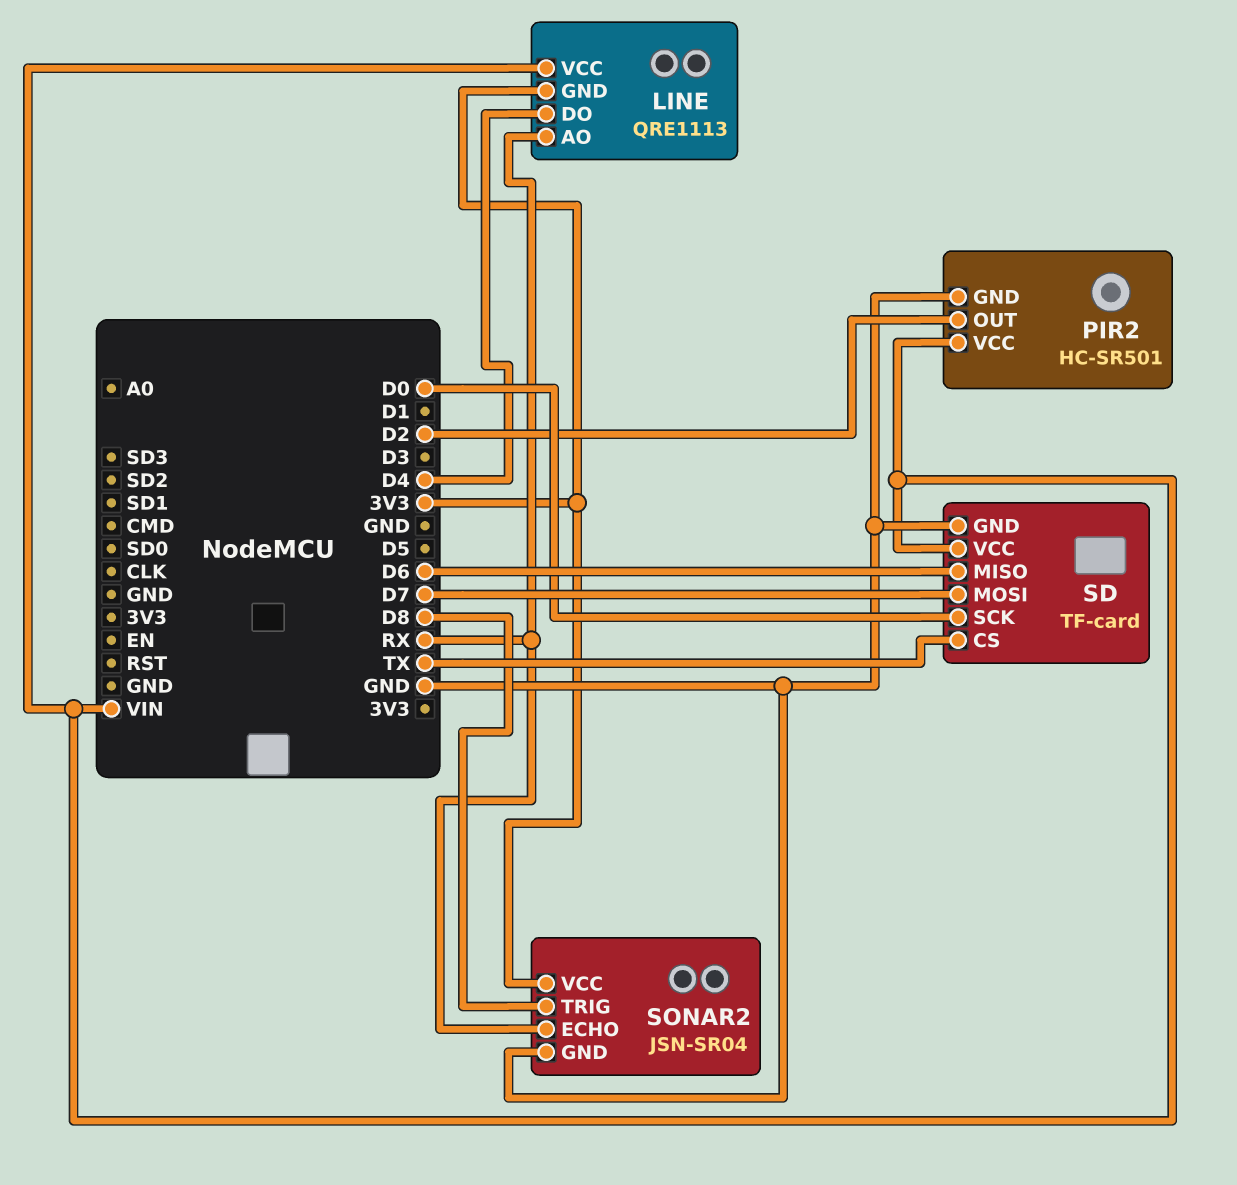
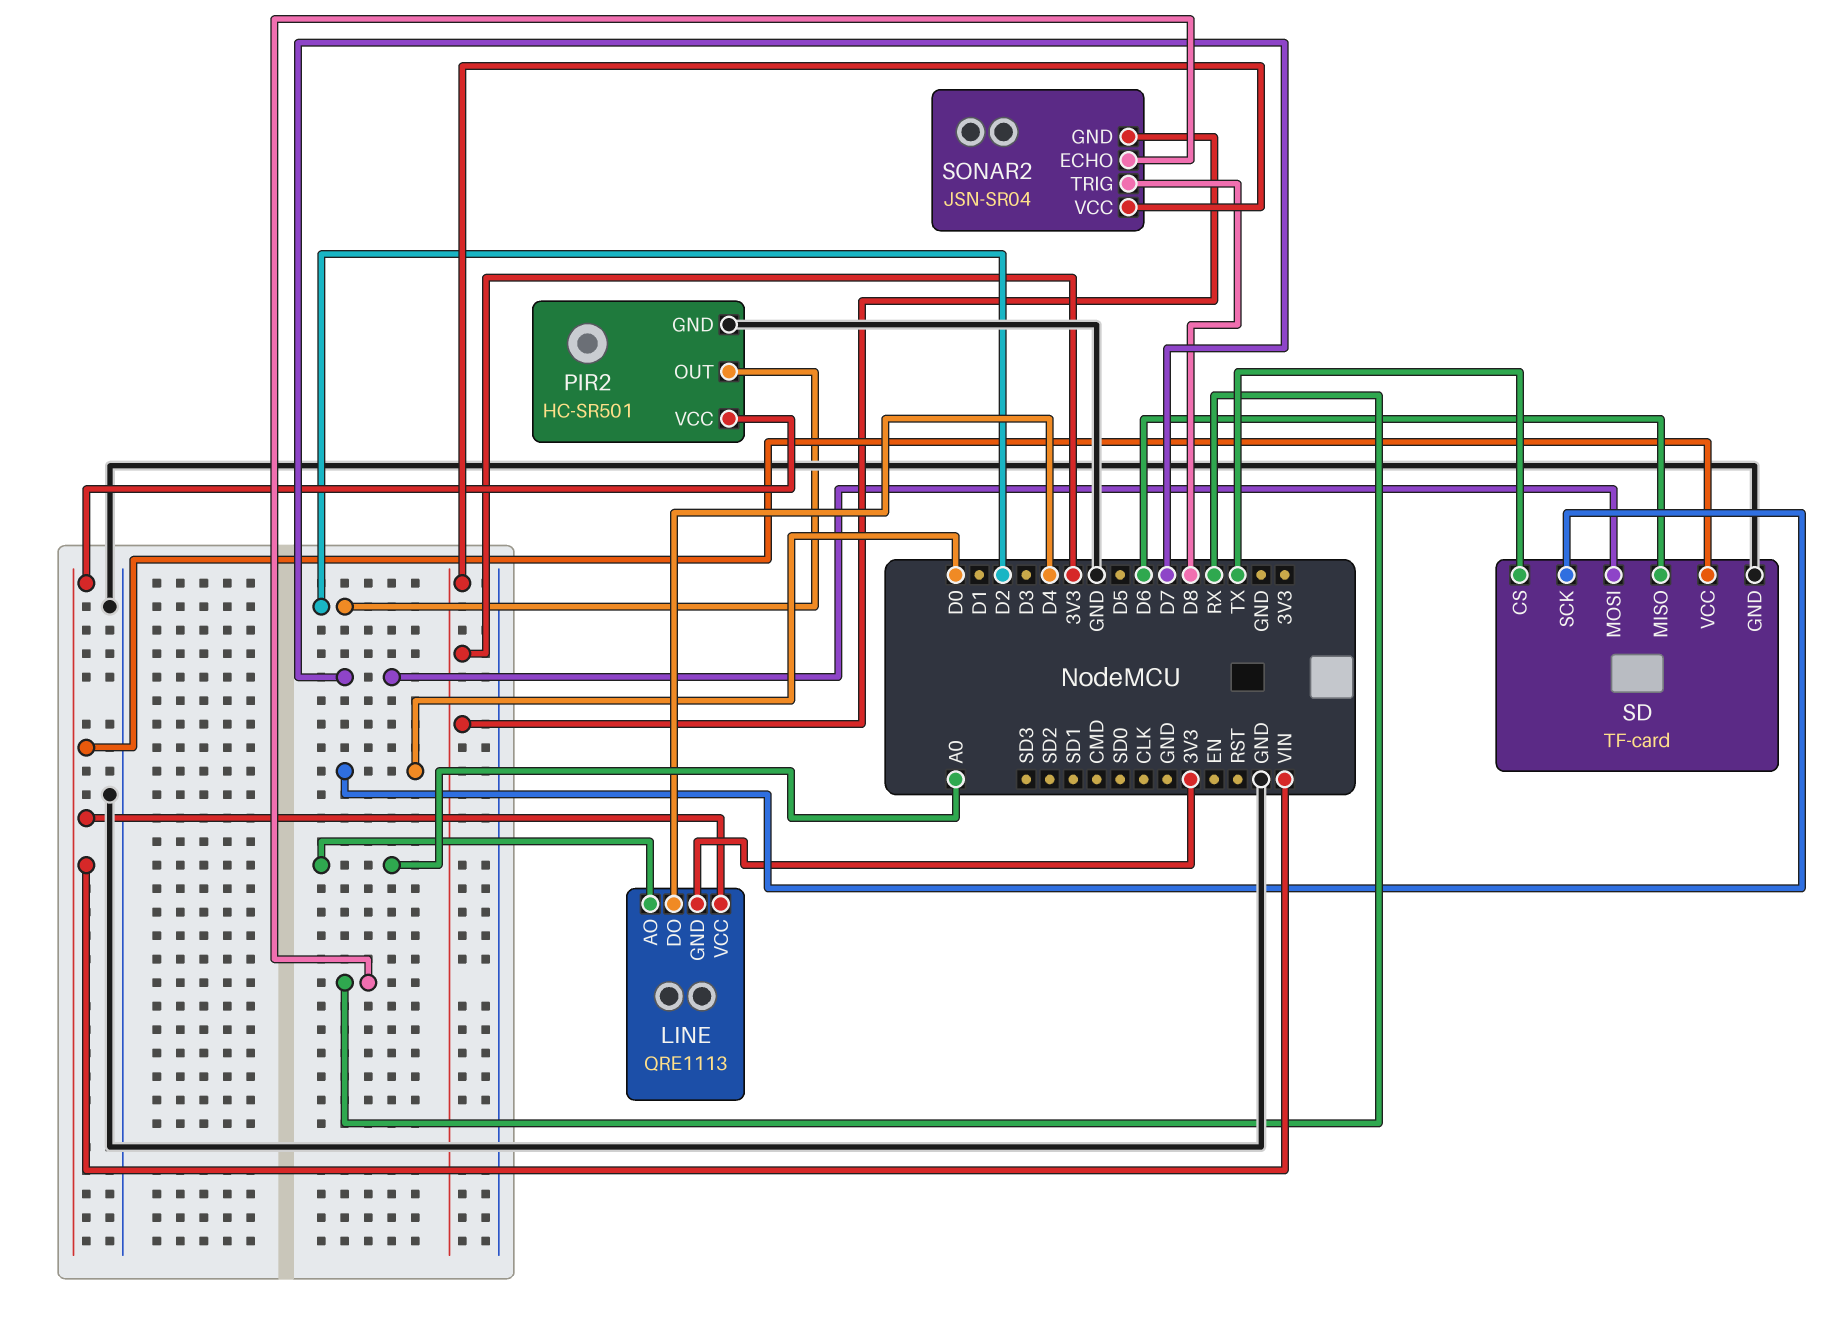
LINE pin AO: RX -> A0
SONAR2 pin GND: GND -> 3V3

